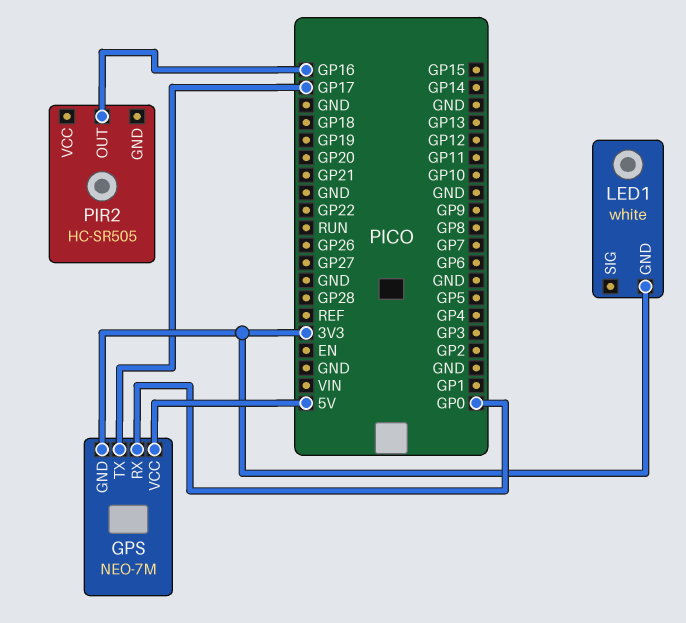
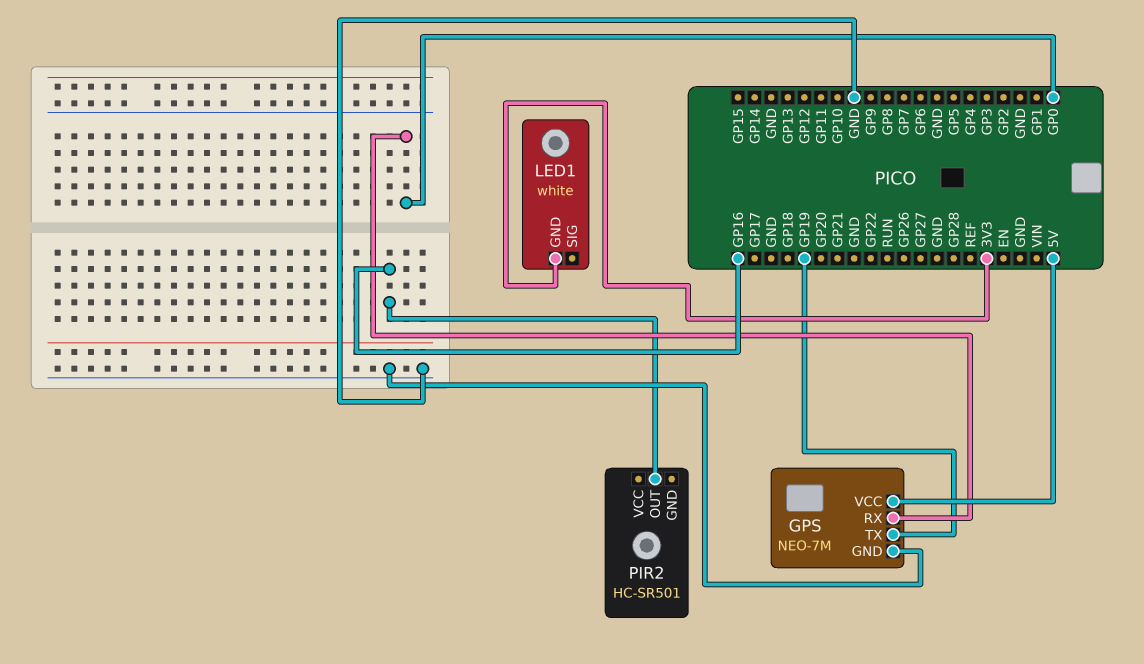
GPS pin GND: 3V3 -> GND
GPS pin TX: GP17 -> GP19
PIR2: HC-SR505 -> HC-SR501

